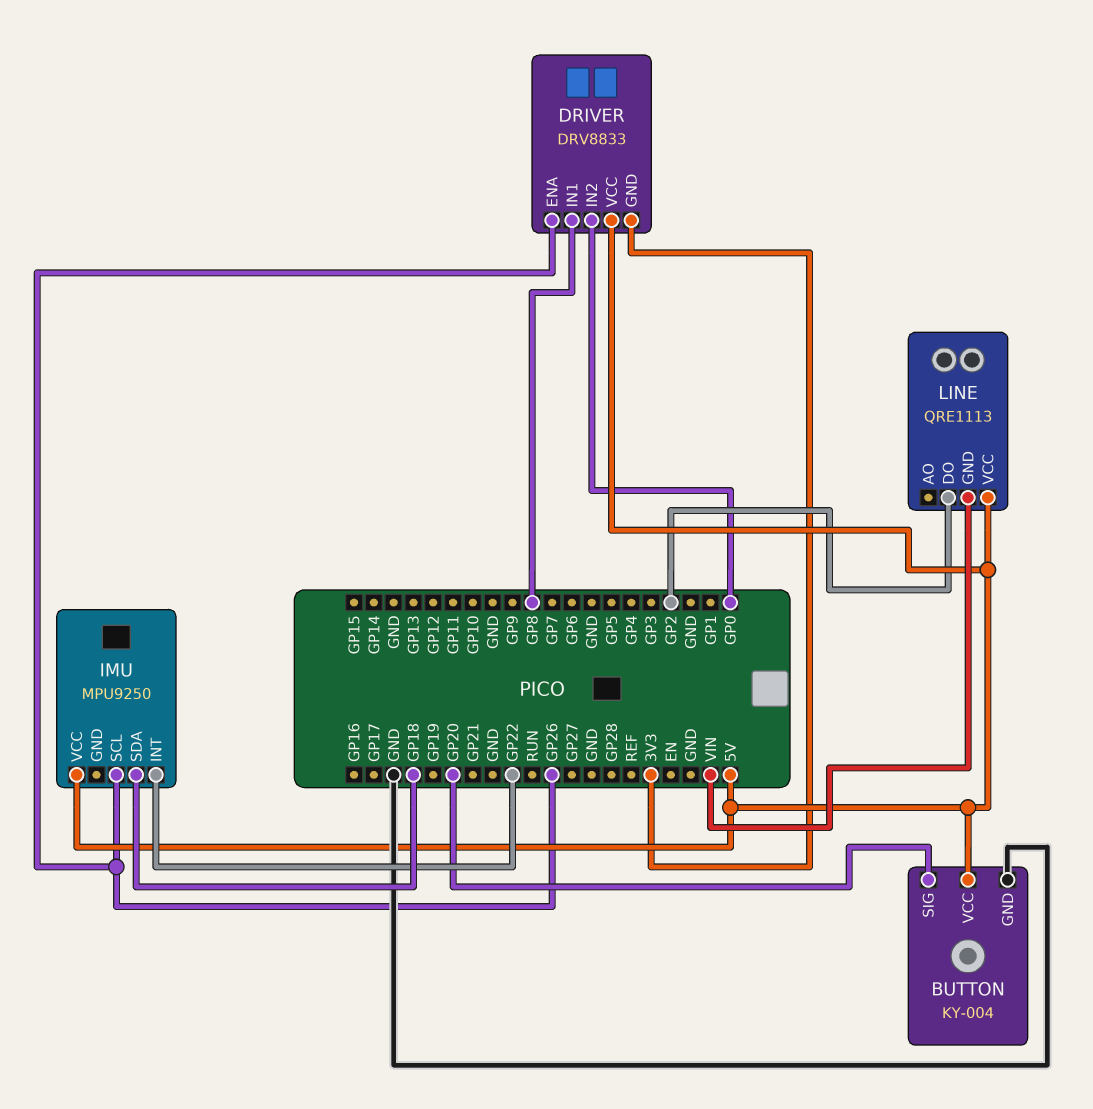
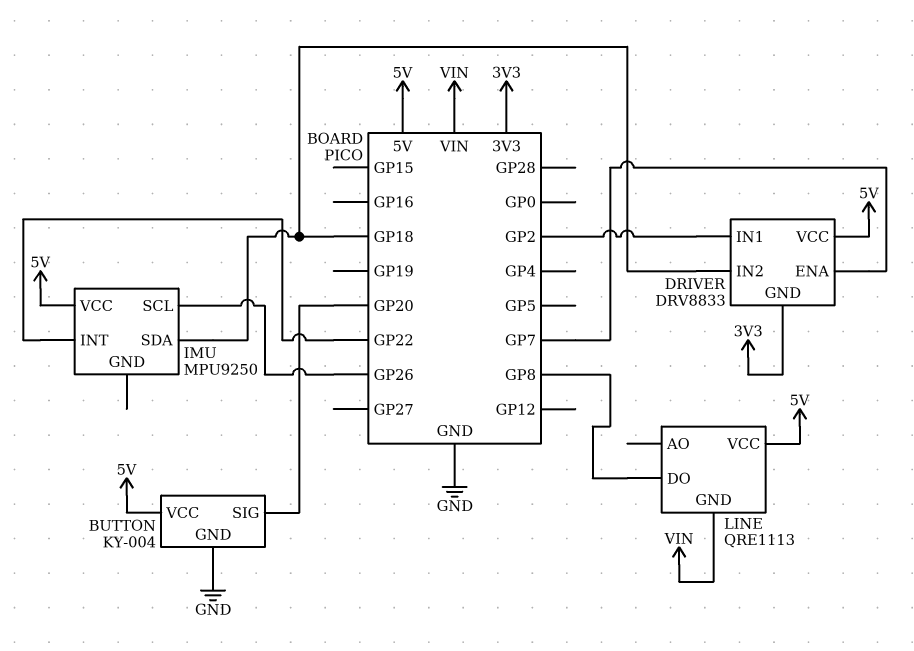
DRIVER pin ENA: GP26 -> GP7
DRIVER pin IN1: GP8 -> GP2
DRIVER pin IN2: GP0 -> GP18
LINE pin DO: GP2 -> GP8

